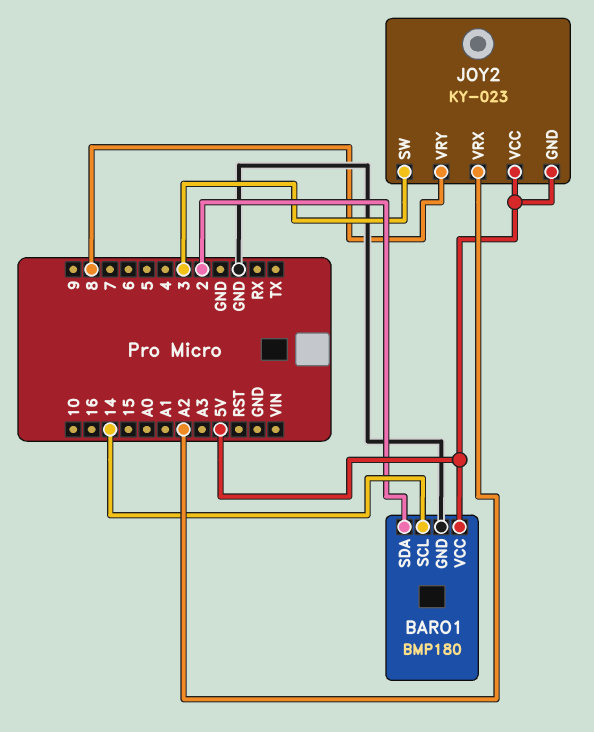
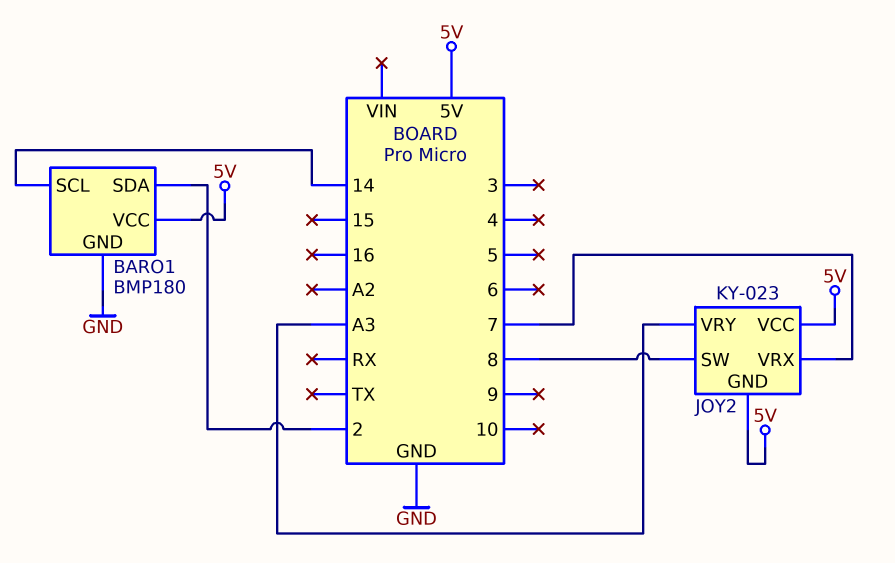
JOY2 pin SW: 3 -> 8
JOY2 pin VRX: A2 -> 7
JOY2 pin VRY: 8 -> A3

